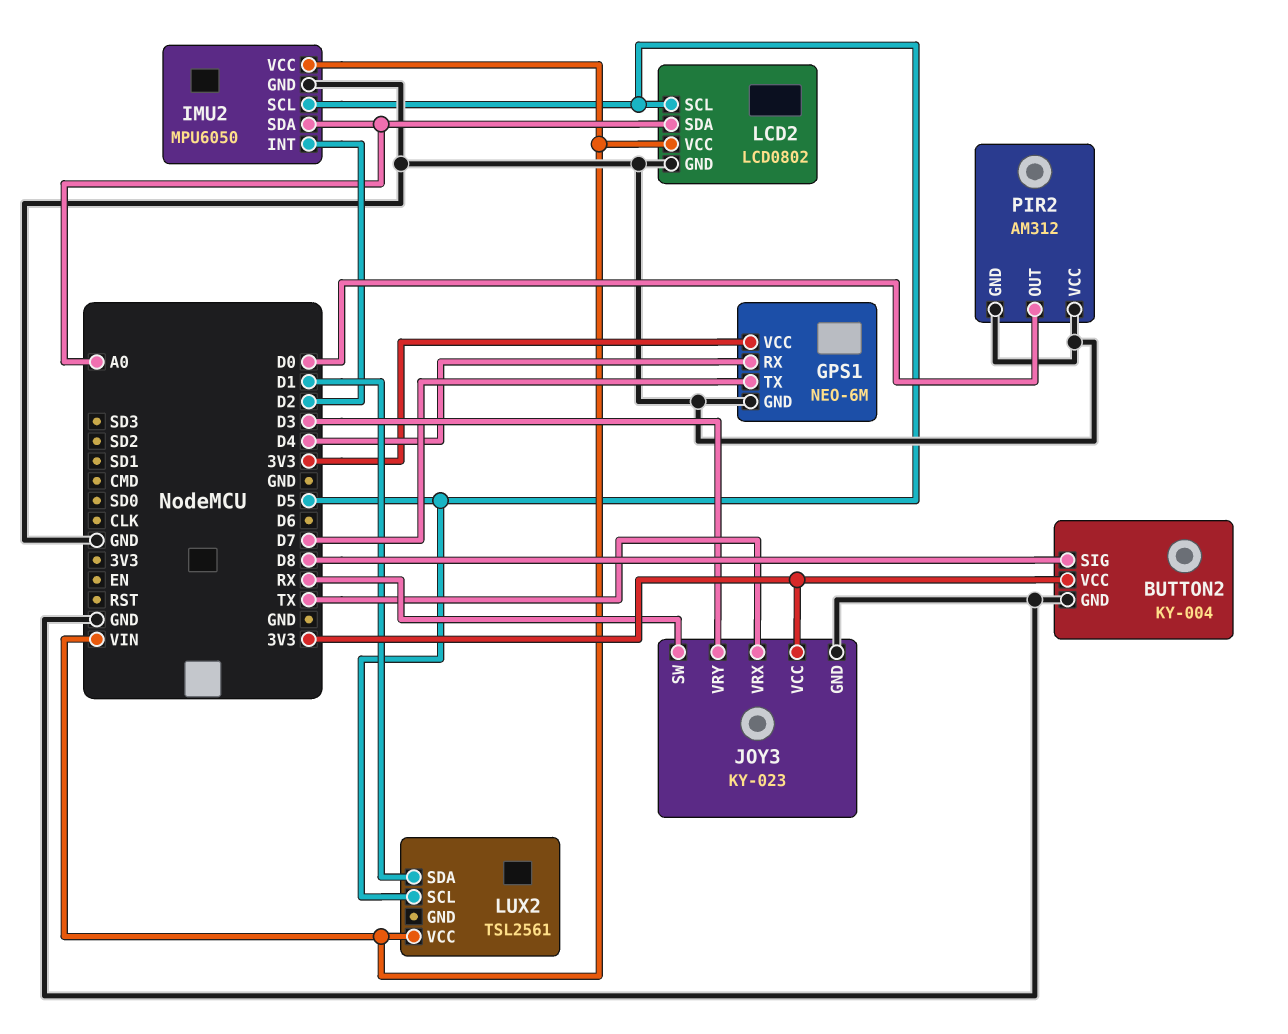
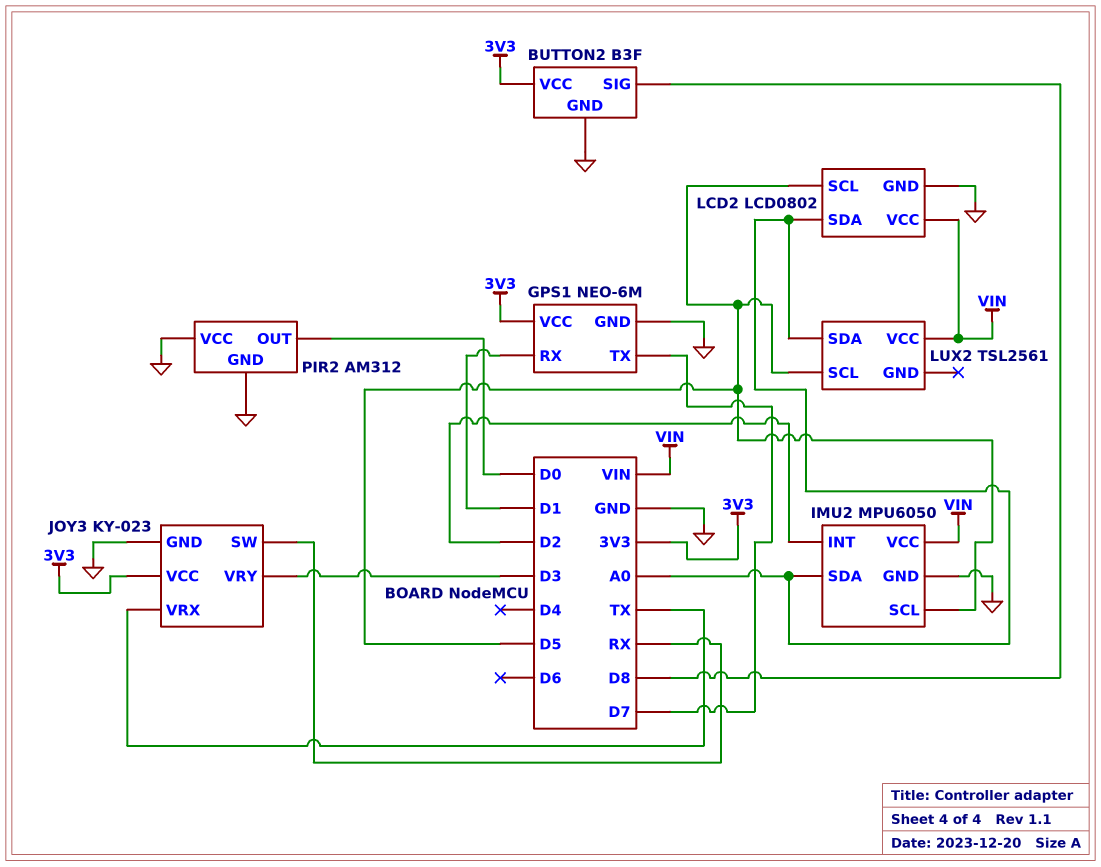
BUTTON2: KY-004 -> B3F
GPS1 pin RX: D4 -> D1
LUX2 pin SDA: D1 -> A0

